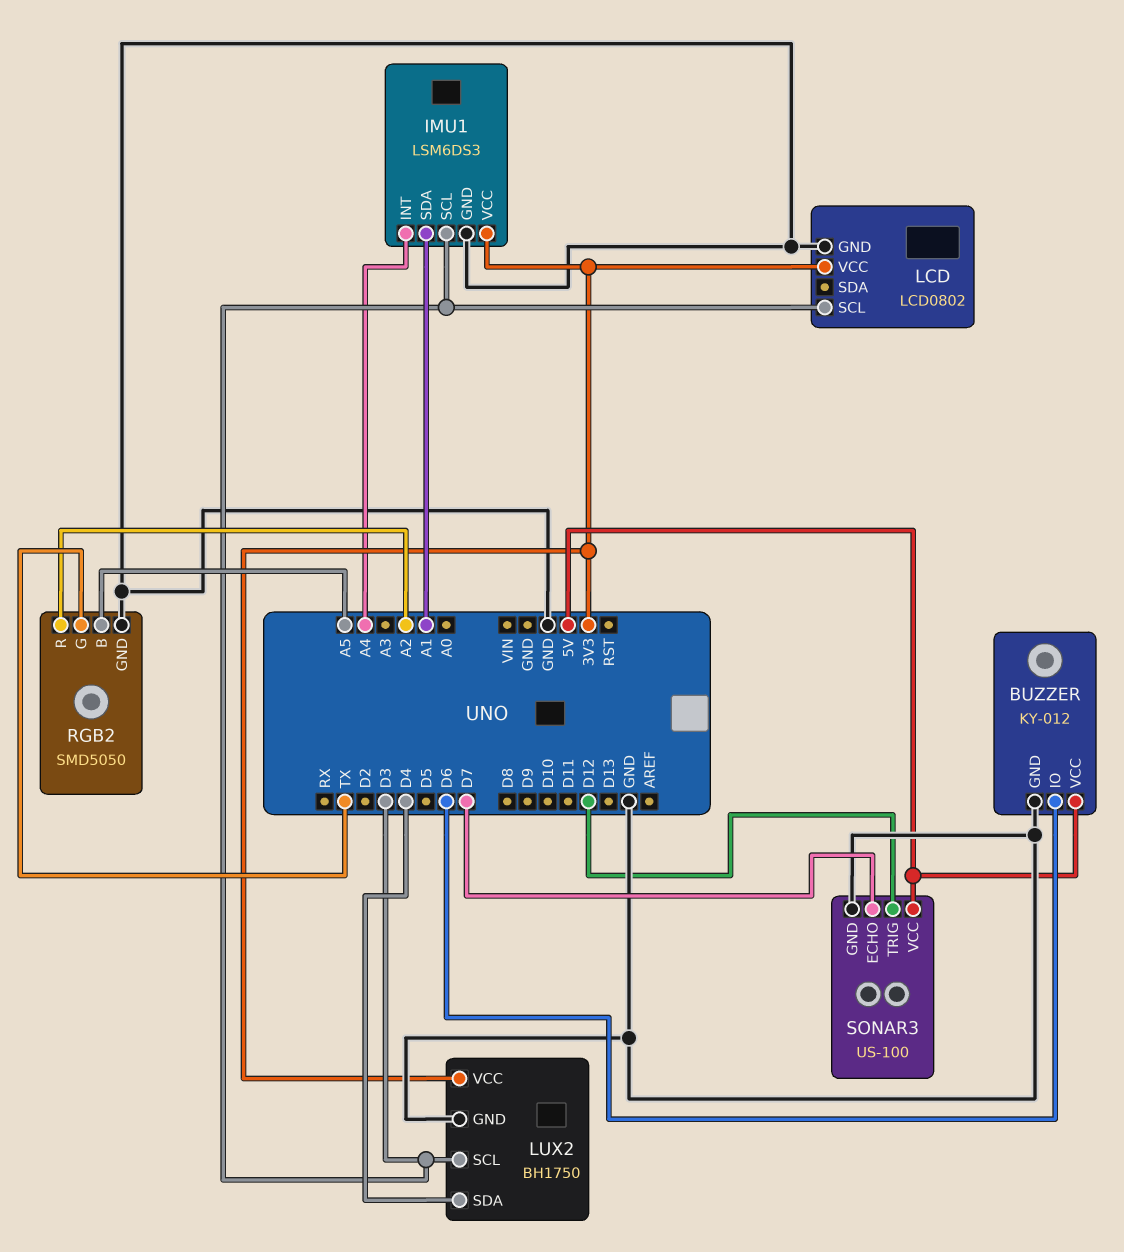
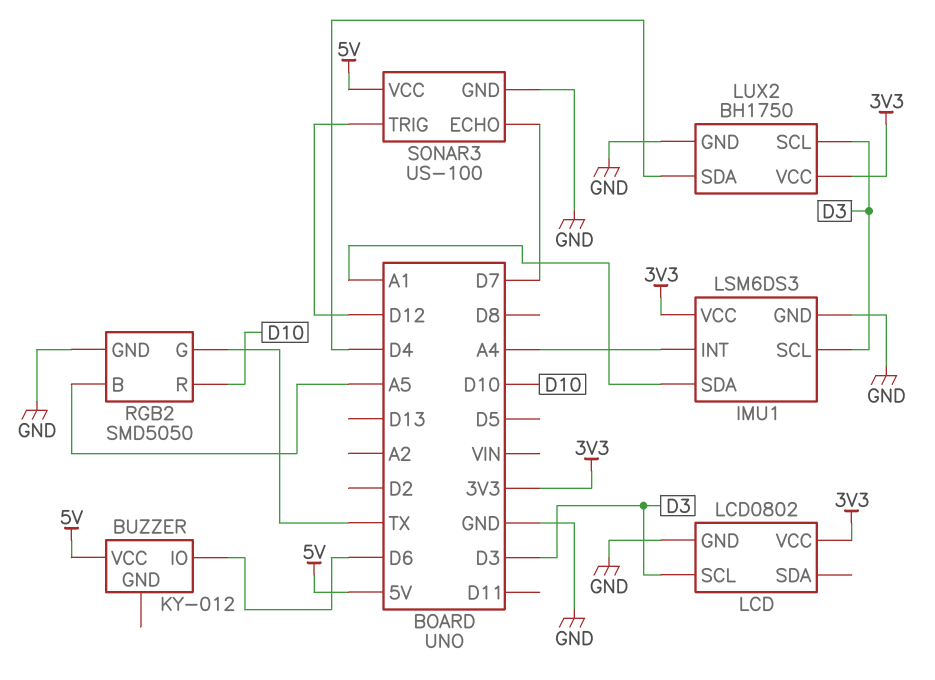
BUZZER pin GND: GND -> none
RGB2 pin R: A2 -> D10

